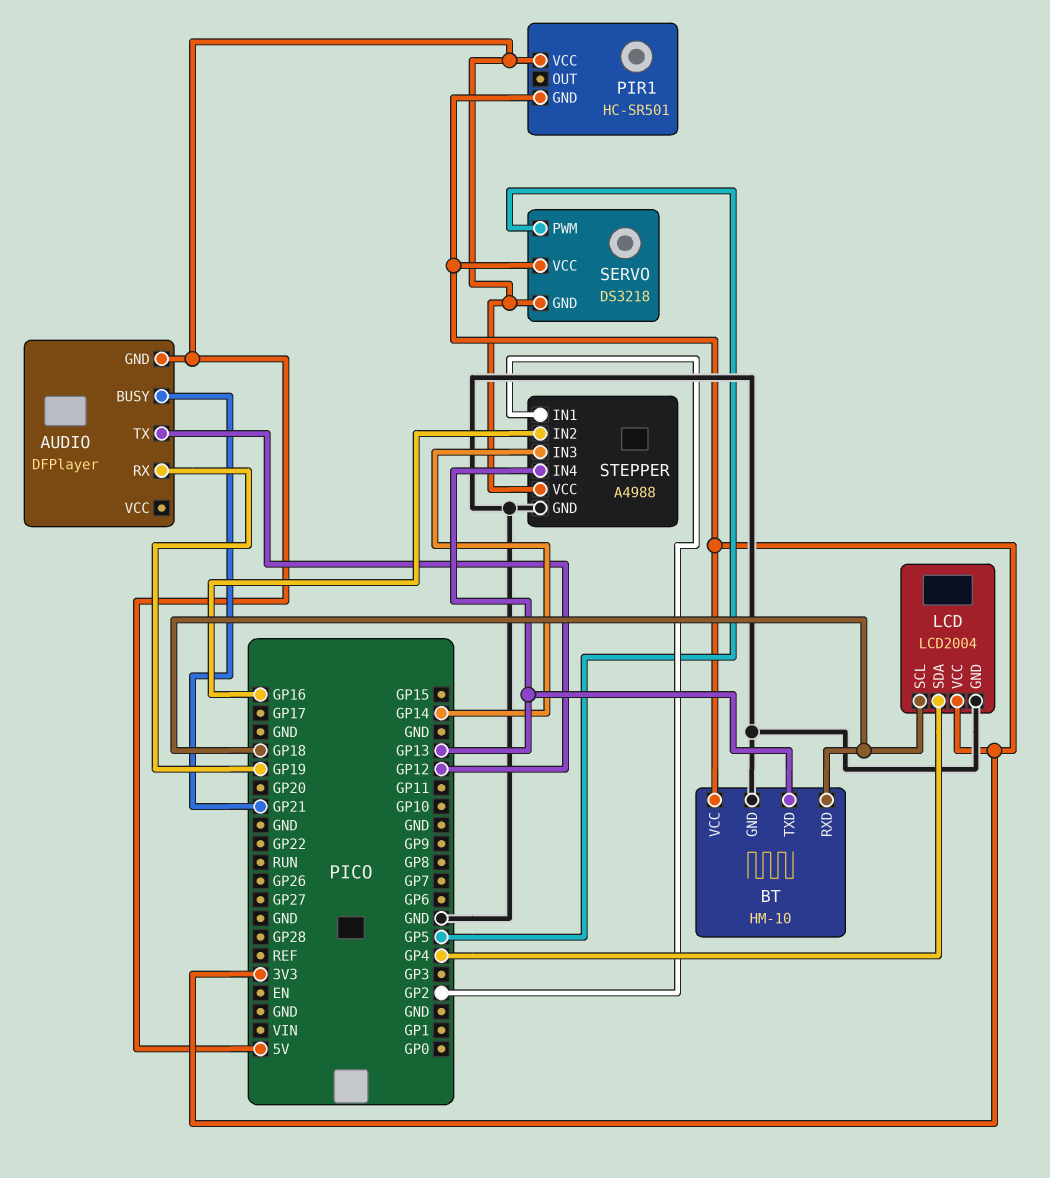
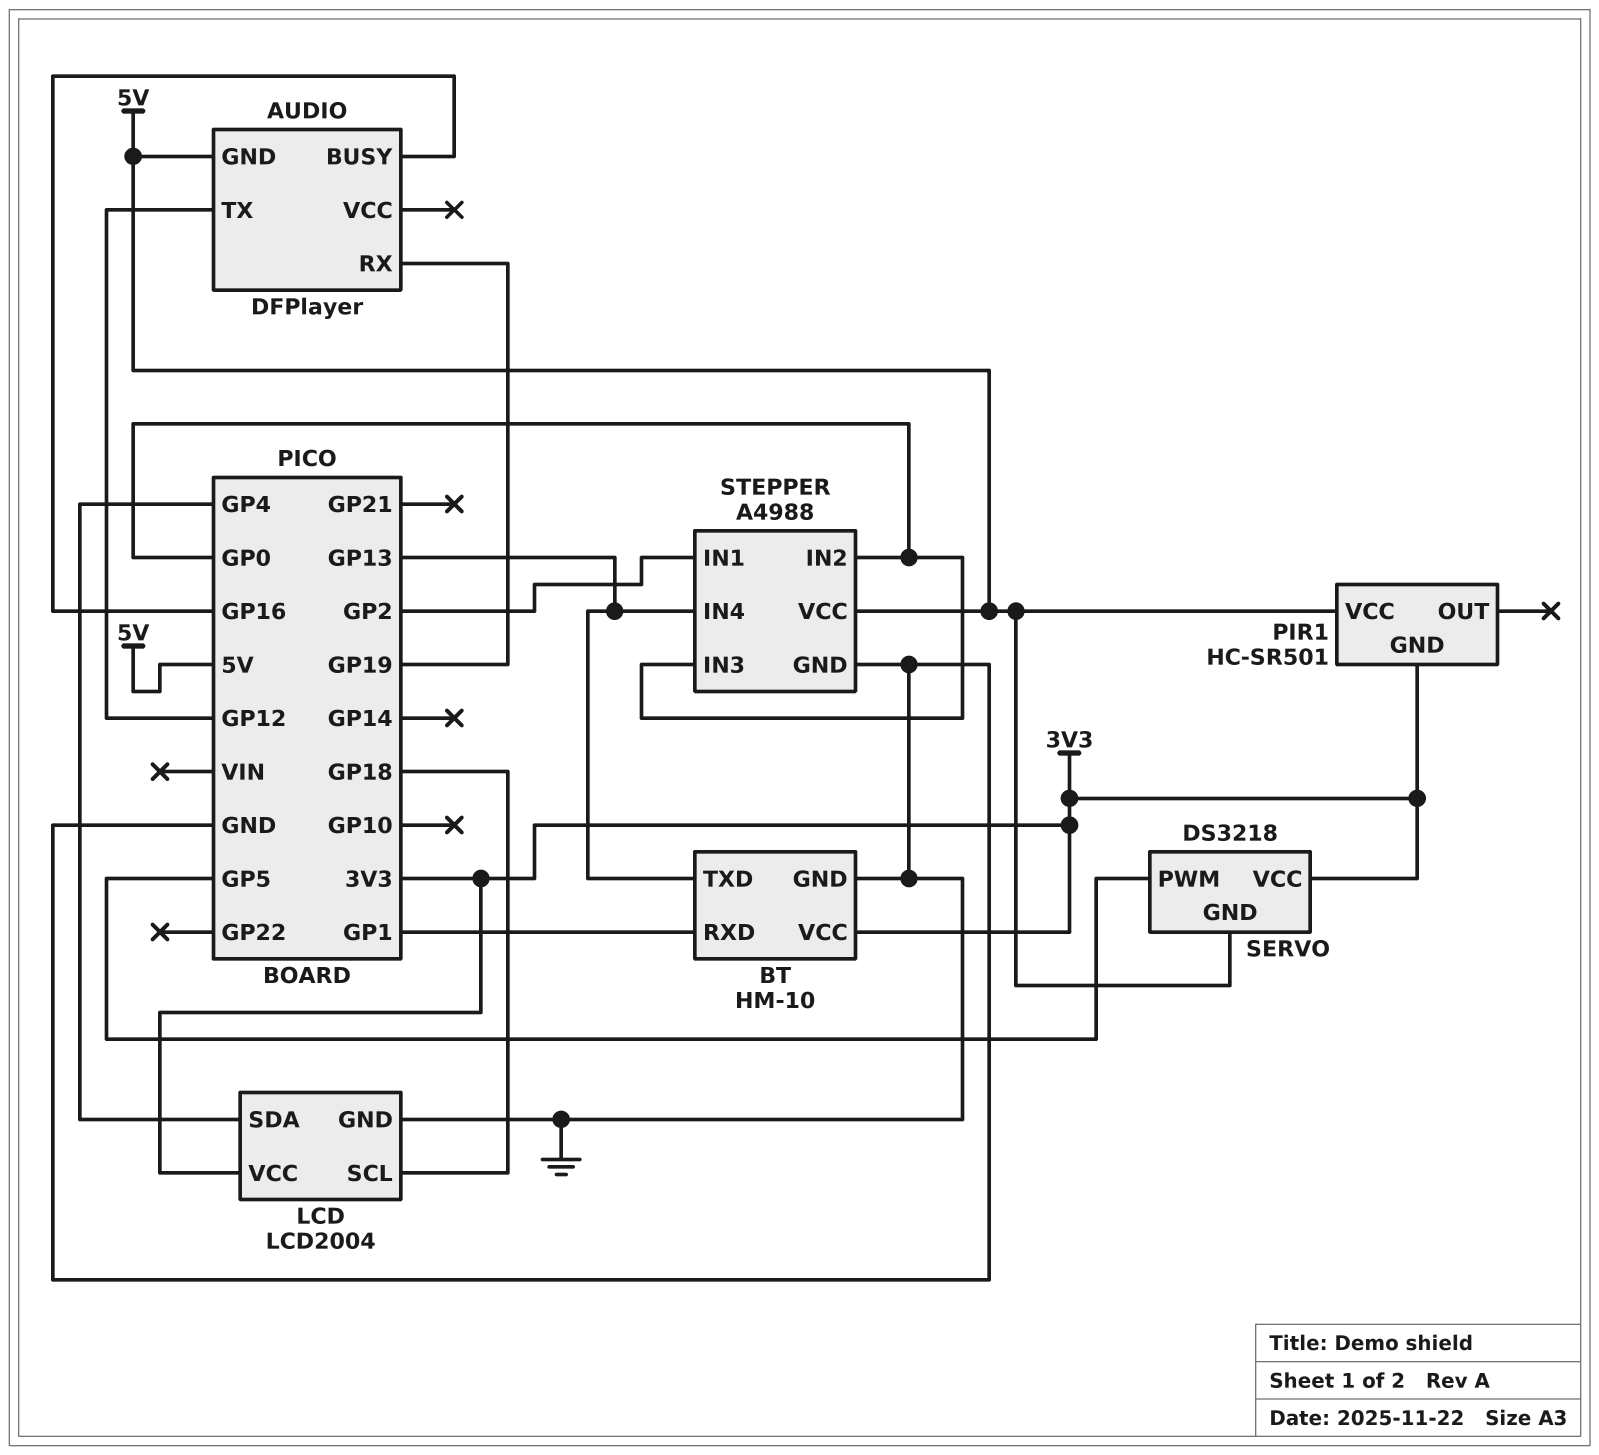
AUDIO pin BUSY: GP21 -> GP16
BT pin RXD: GP18 -> GP1
STEPPER pin IN2: GP16 -> GP0
STEPPER pin IN3: GP14 -> GP0

